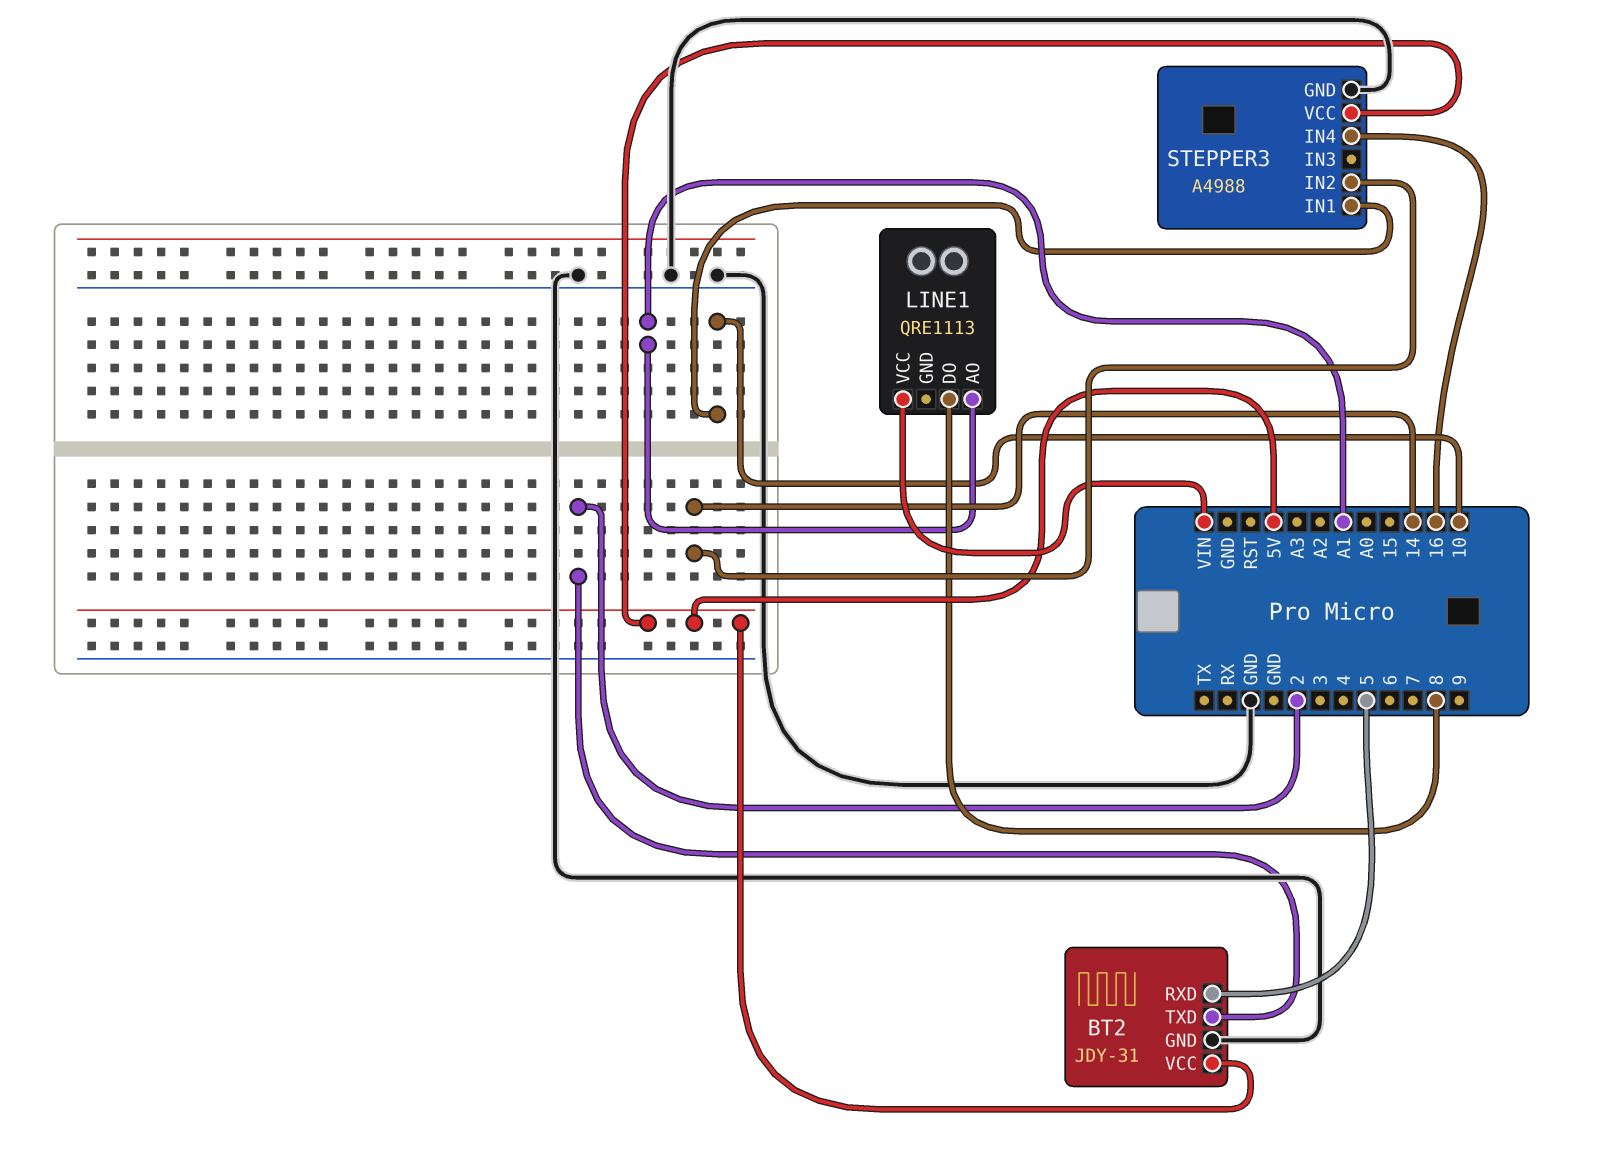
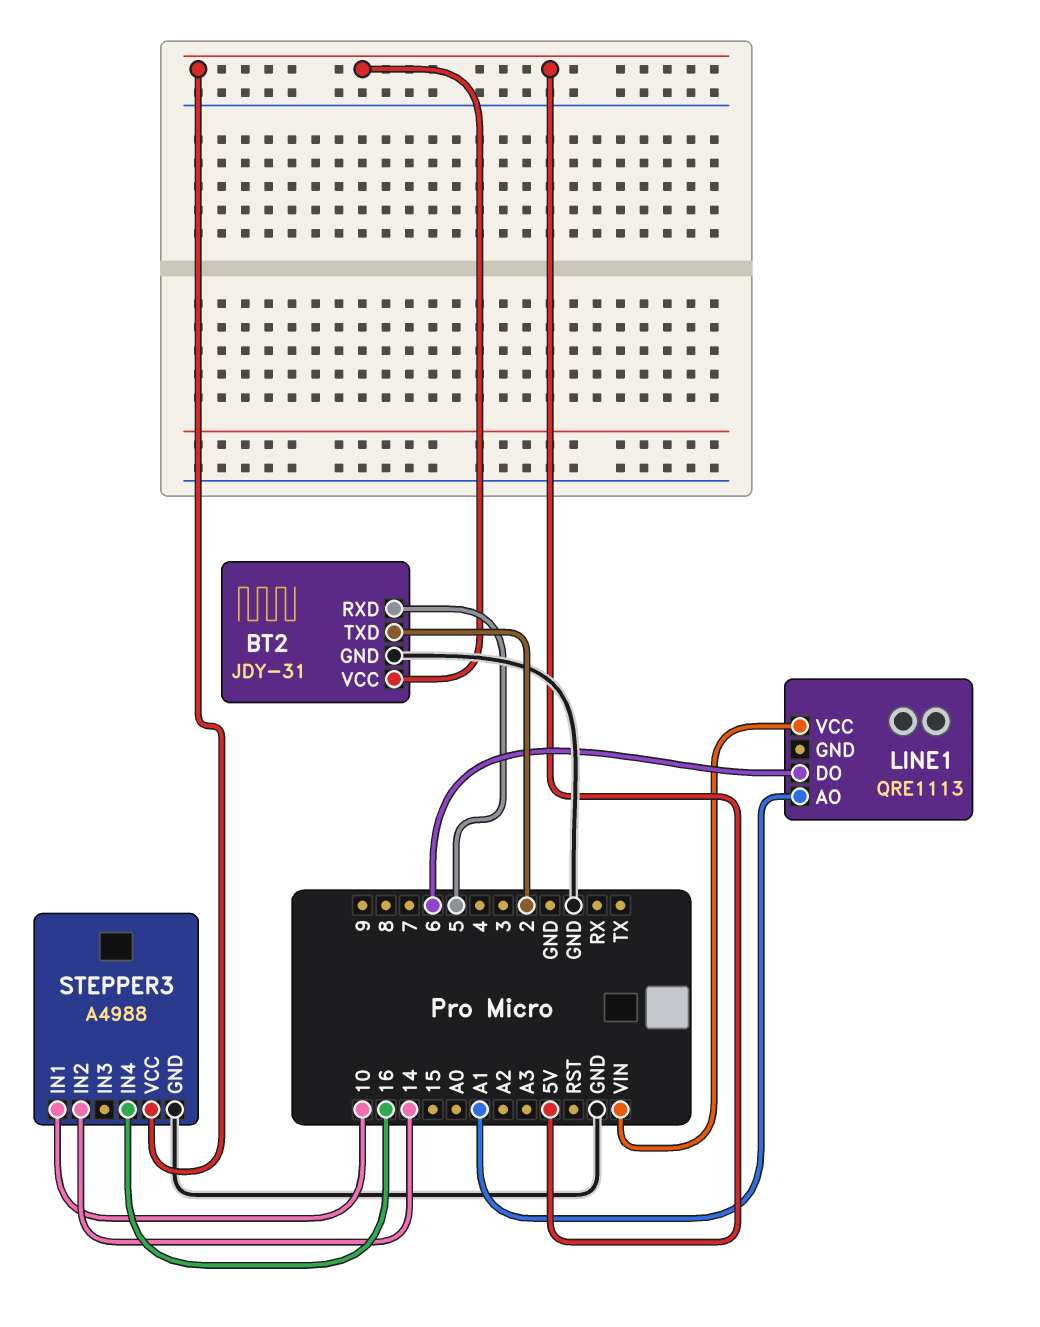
LINE1 pin DO: 8 -> 6

